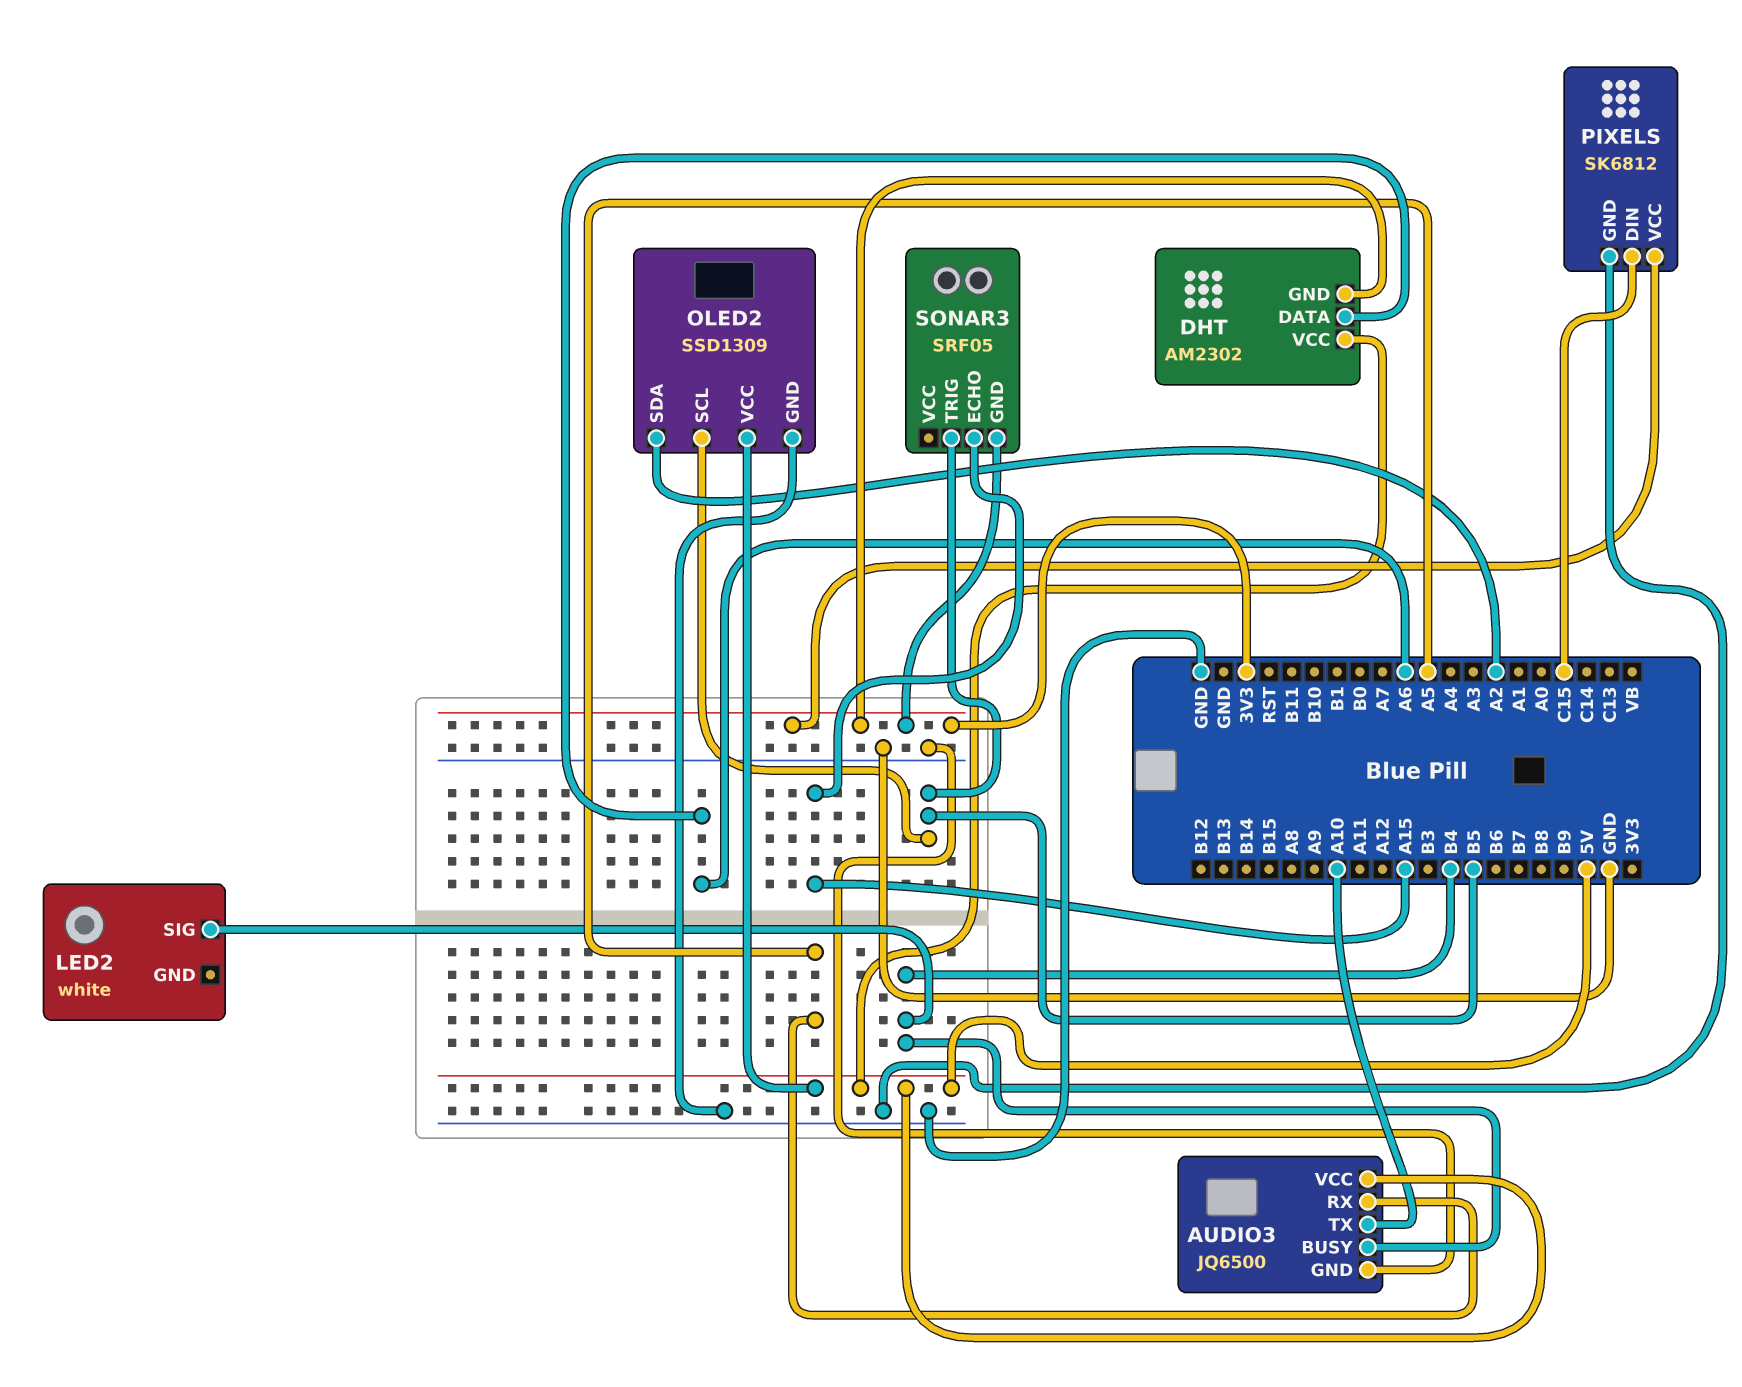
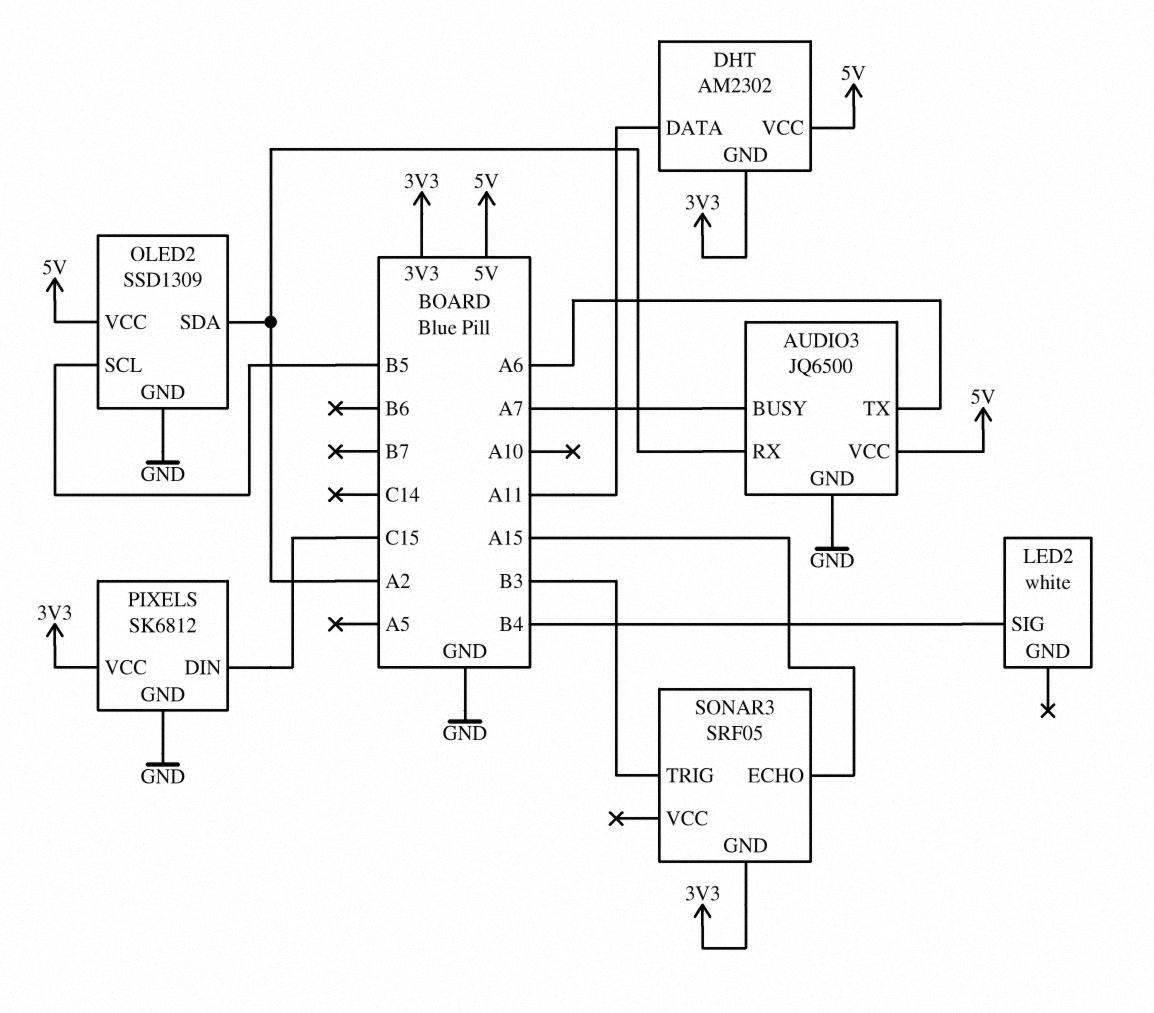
AUDIO3 pin BUSY: B4 -> A7
AUDIO3 pin RX: A5 -> A2
AUDIO3 pin TX: A10 -> A6
DHT pin DATA: A6 -> A11
SONAR3 pin TRIG: B5 -> B3

